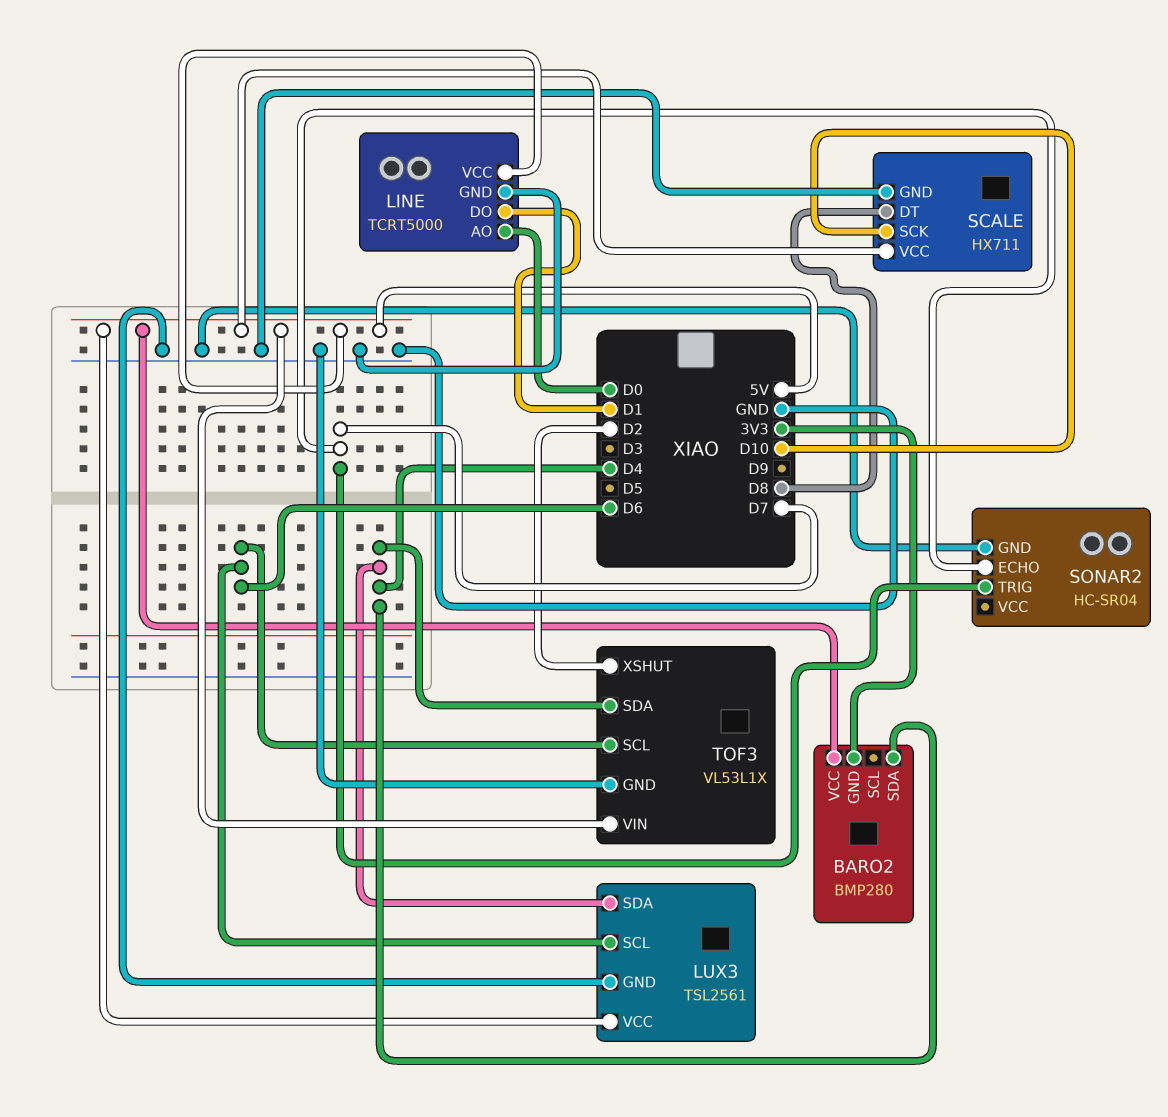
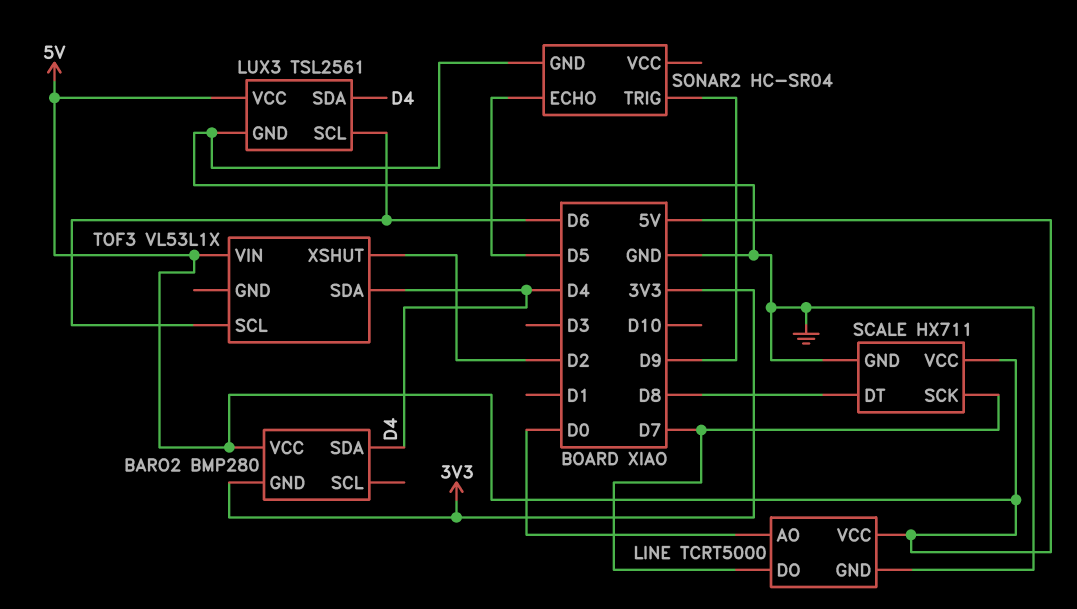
LINE pin DO: D1 -> D7
SCALE pin SCK: D10 -> D7
SONAR2 pin ECHO: D7 -> D5
SONAR2 pin TRIG: D7 -> D9
TOF3 pin GND: GND -> none

